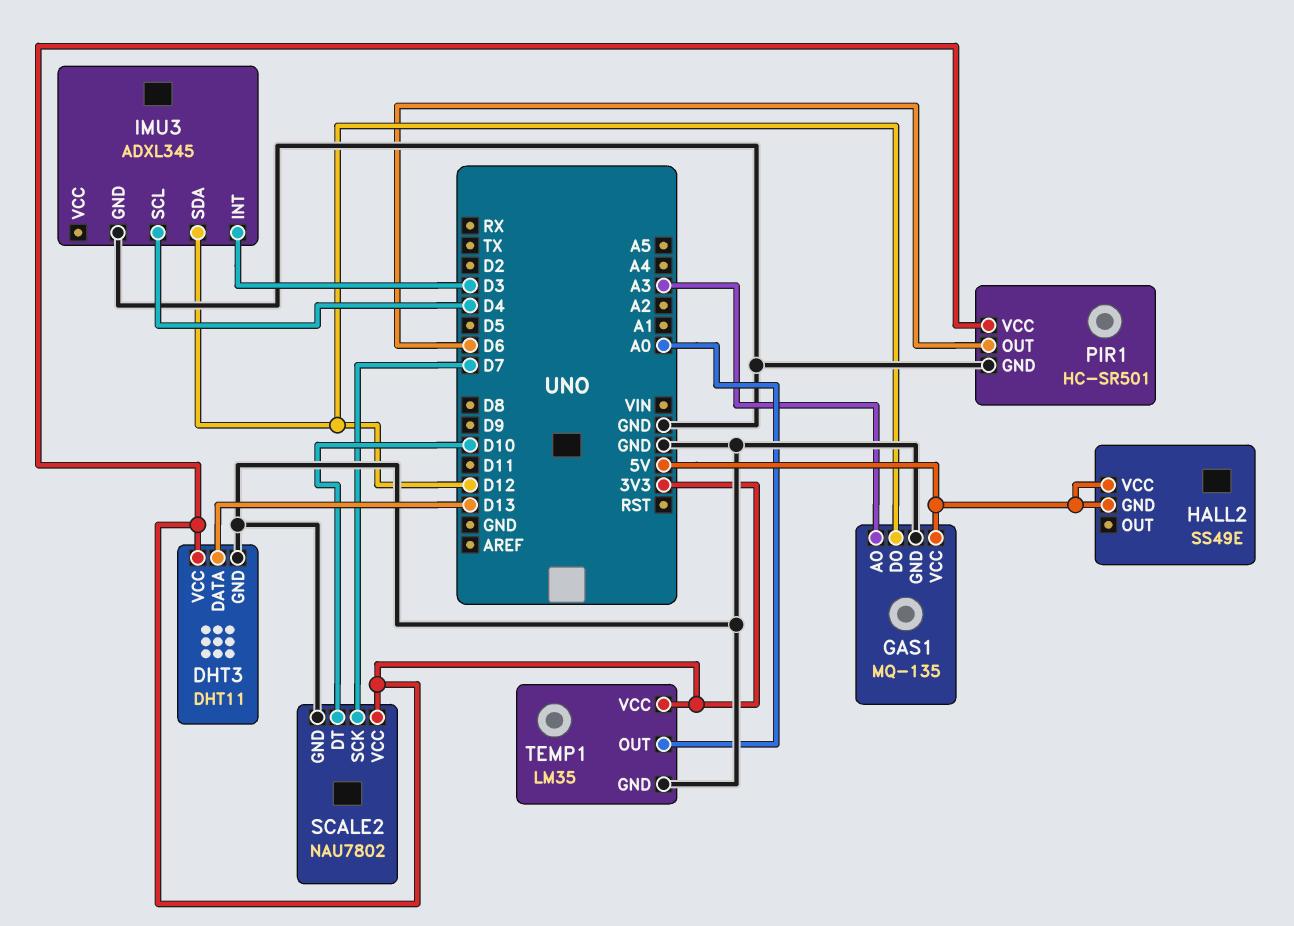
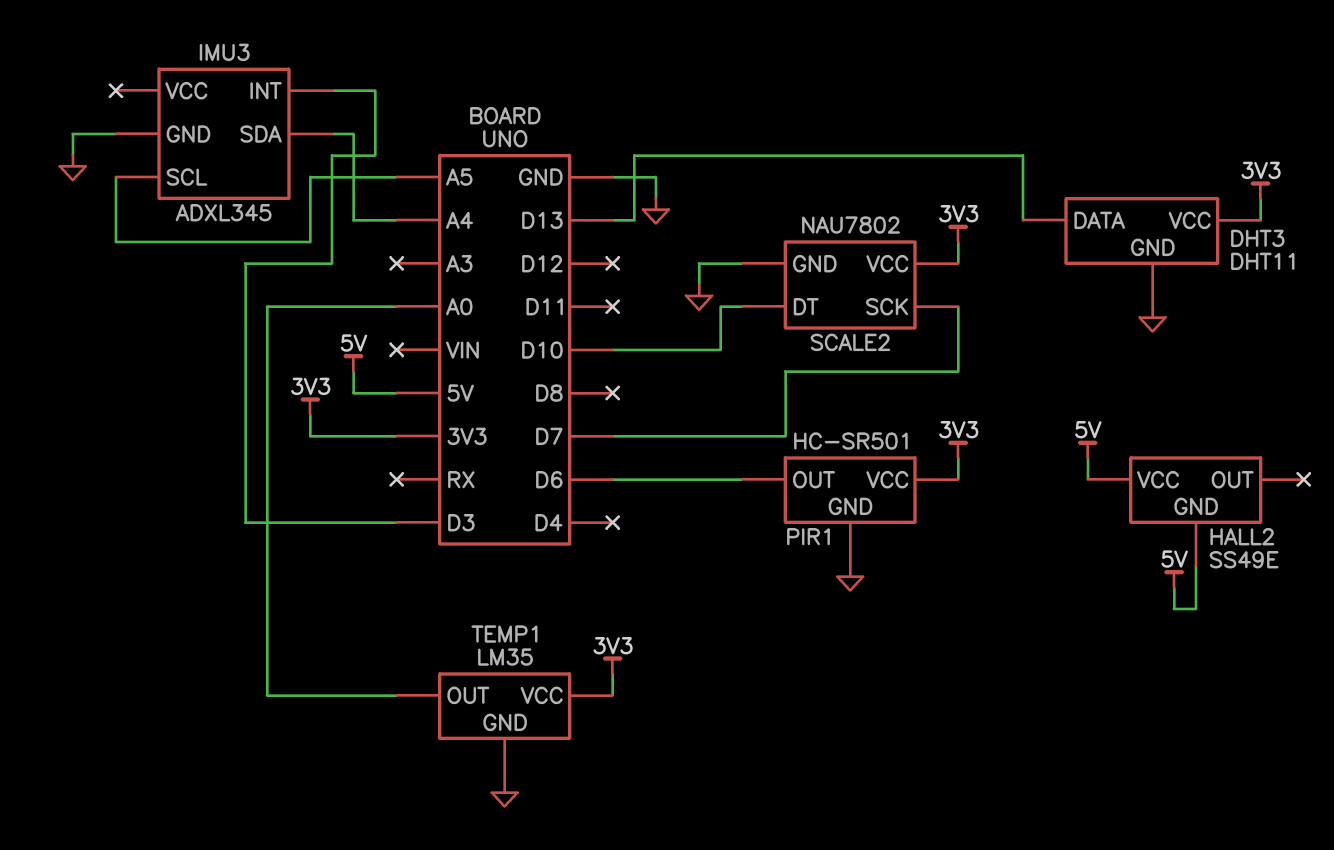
GAS1: MQ-135 -> none
GAS1 pin AO: A3 -> none
GAS1 pin DO: D12 -> none
GAS1 pin GND: GND -> none
GAS1 pin VCC: 5V -> none
IMU3 pin SCL: D4 -> A5
IMU3 pin SDA: D12 -> A4

